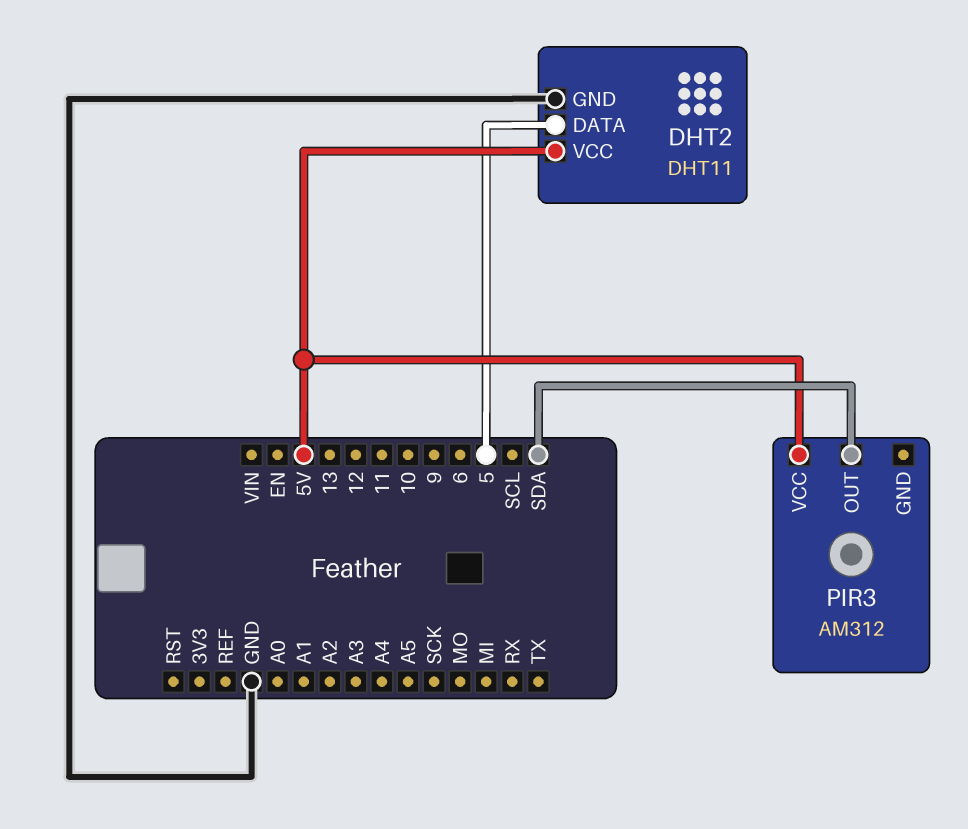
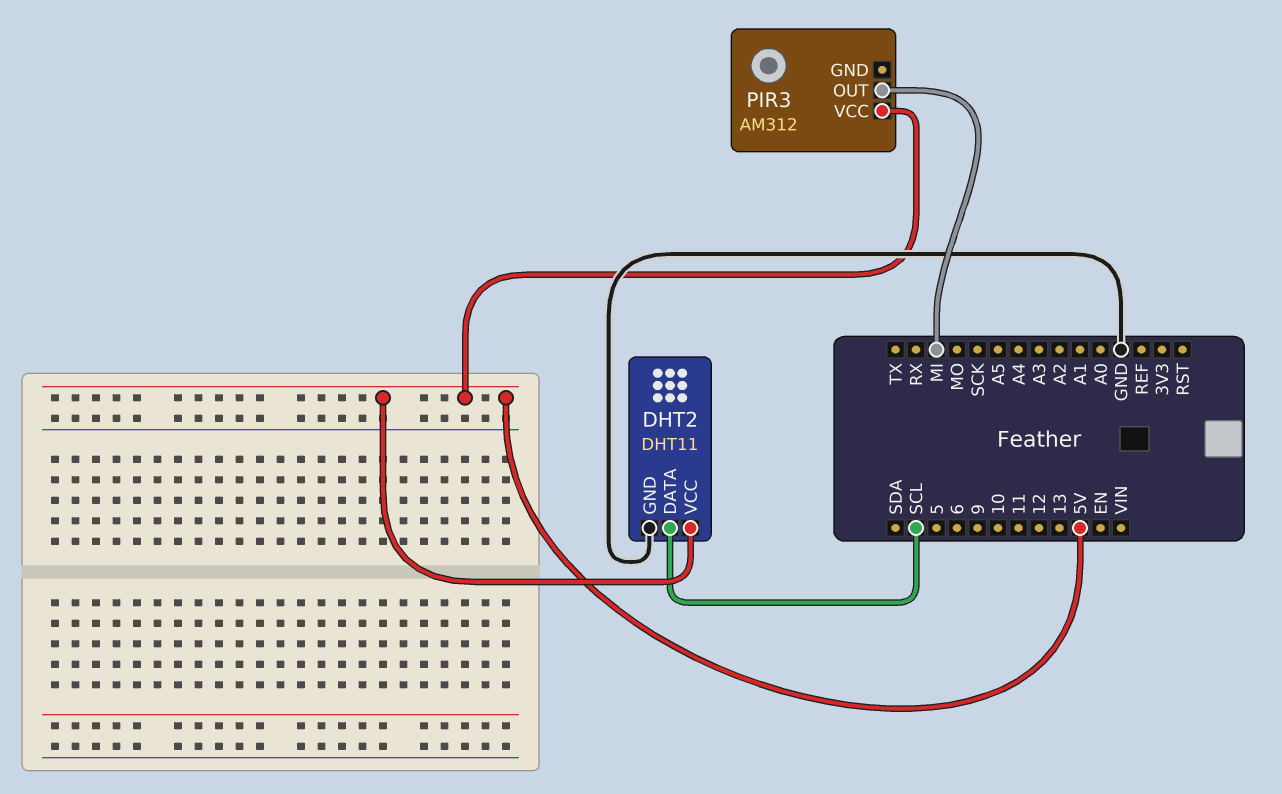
DHT2 pin DATA: 5 -> SCL
PIR3 pin OUT: SDA -> MI

